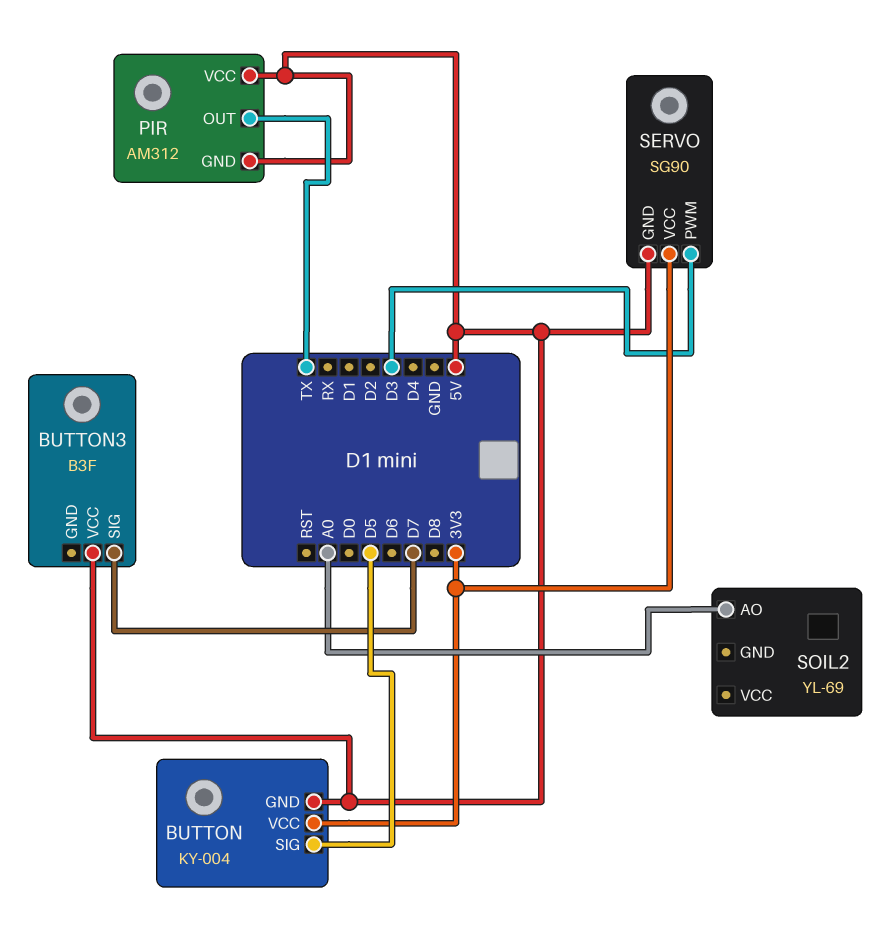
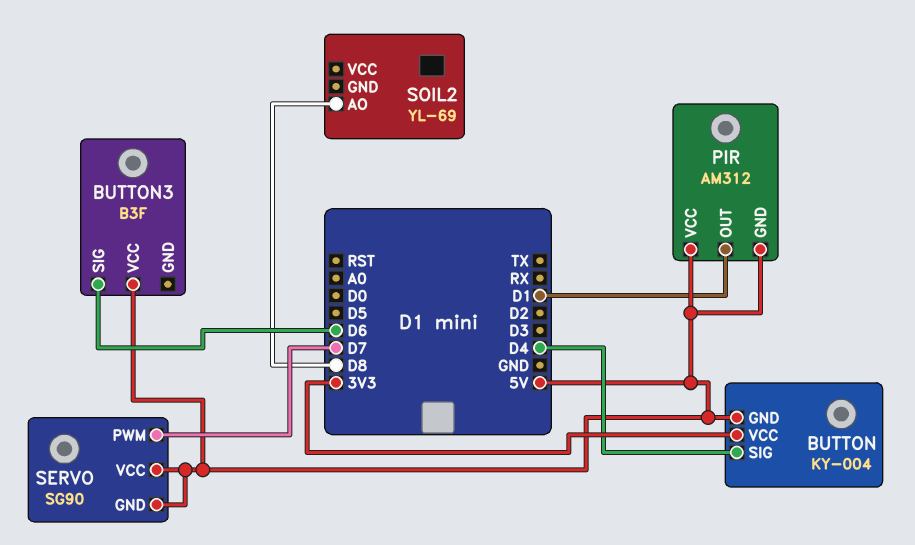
BUTTON pin SIG: D5 -> D4
BUTTON3 pin SIG: D7 -> D6
PIR pin OUT: TX -> D1
SERVO pin PWM: D3 -> D7
SERVO pin VCC: 3V3 -> 5V
SOIL2 pin AO: A0 -> D8

